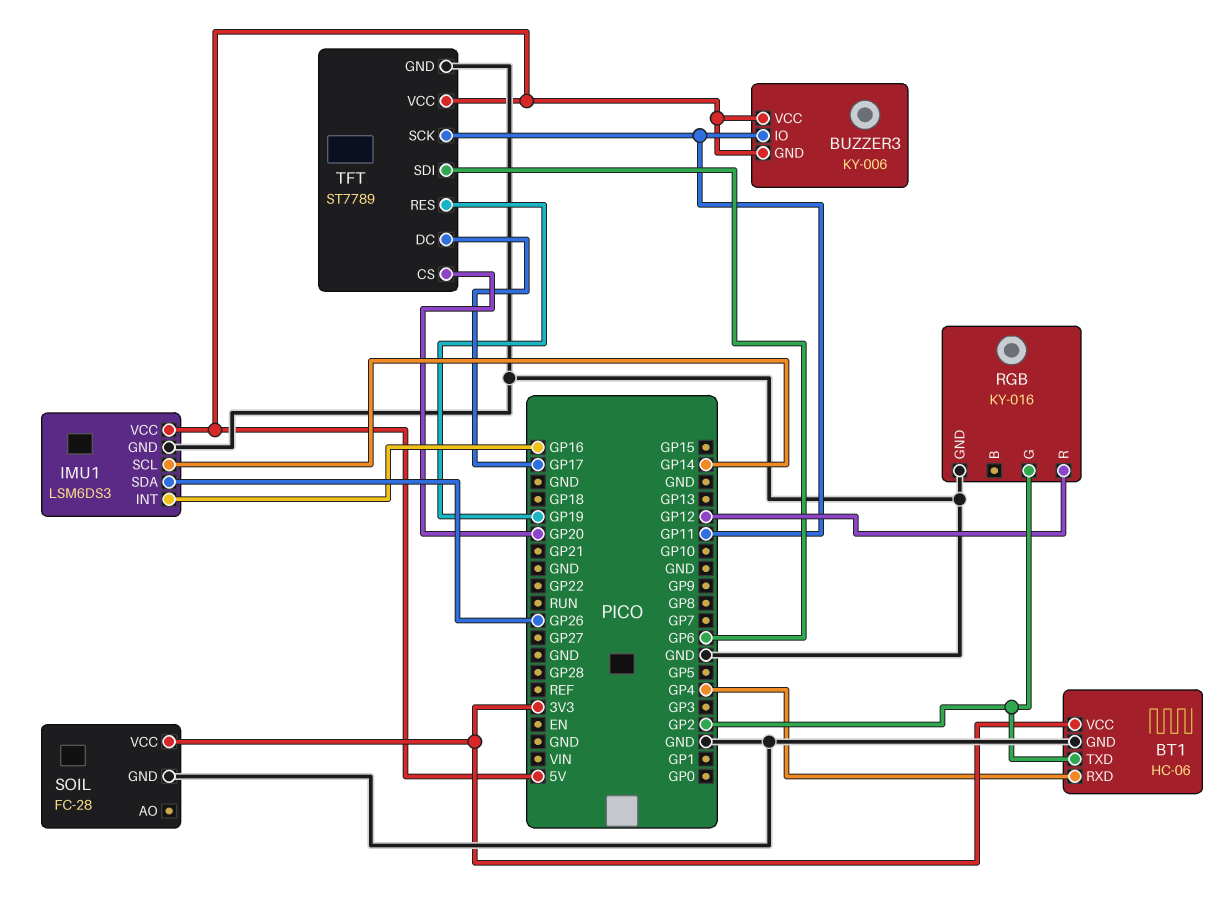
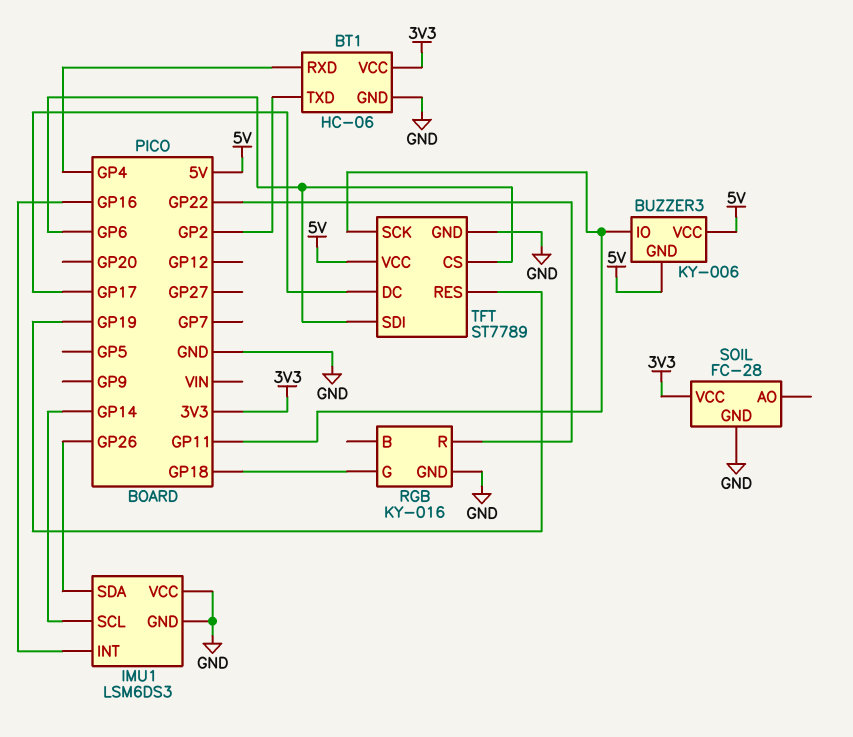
IMU1 pin VCC: 5V -> GND
RGB pin G: GP2 -> GP18
RGB pin R: GP12 -> GP22
TFT pin CS: GP20 -> GP6

